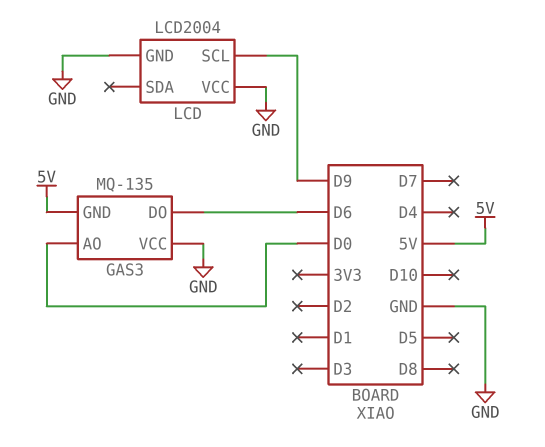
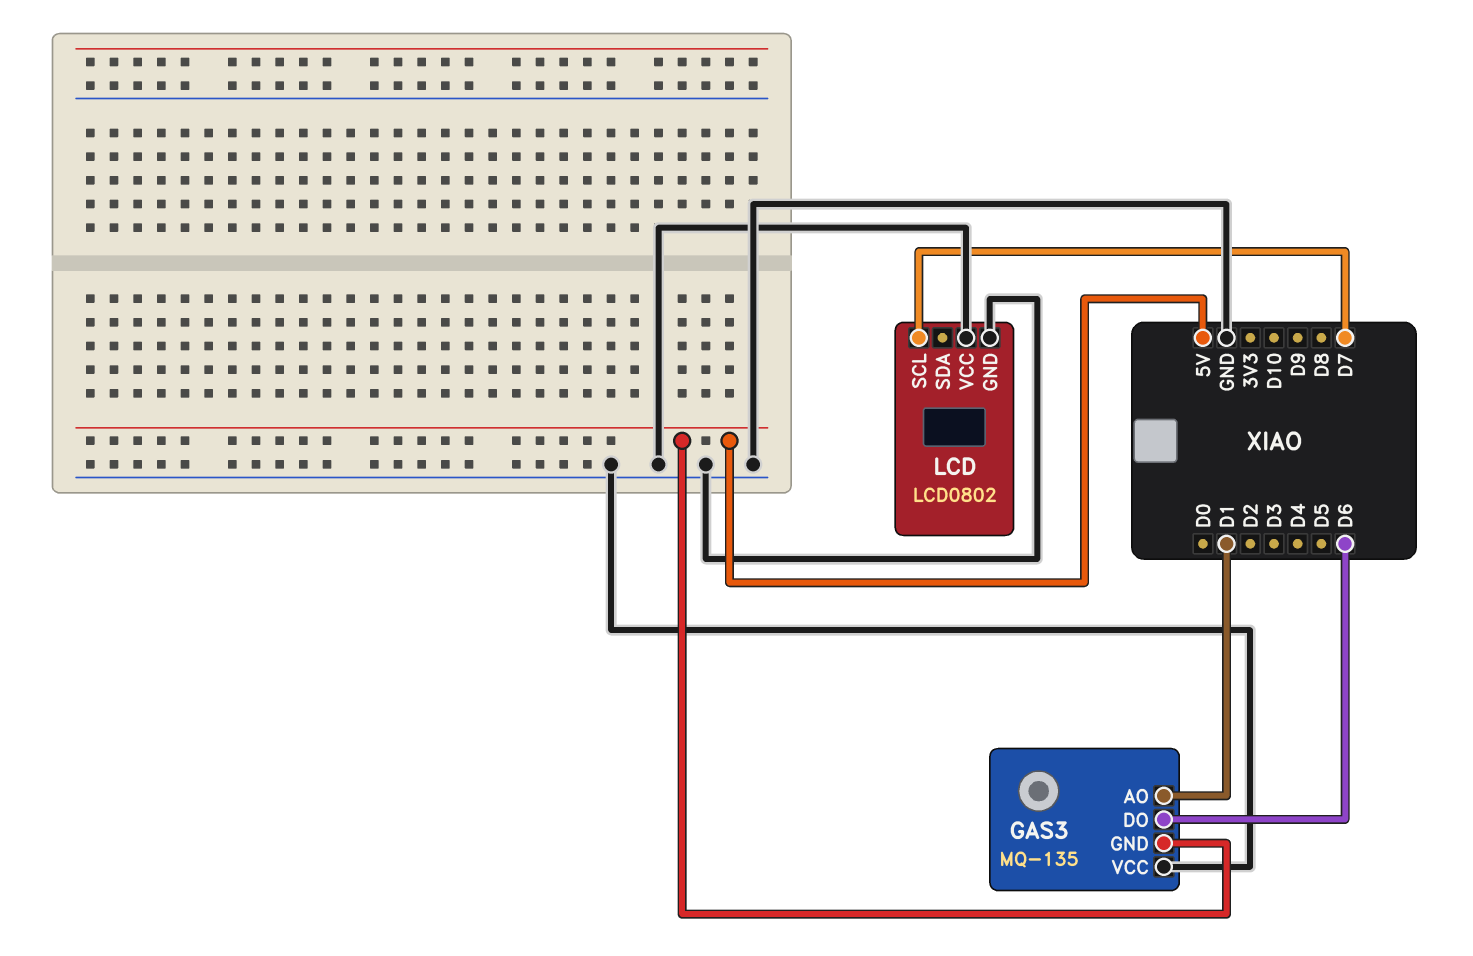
GAS3 pin AO: D0 -> D1
LCD: LCD2004 -> LCD0802
LCD pin SCL: D9 -> D7

